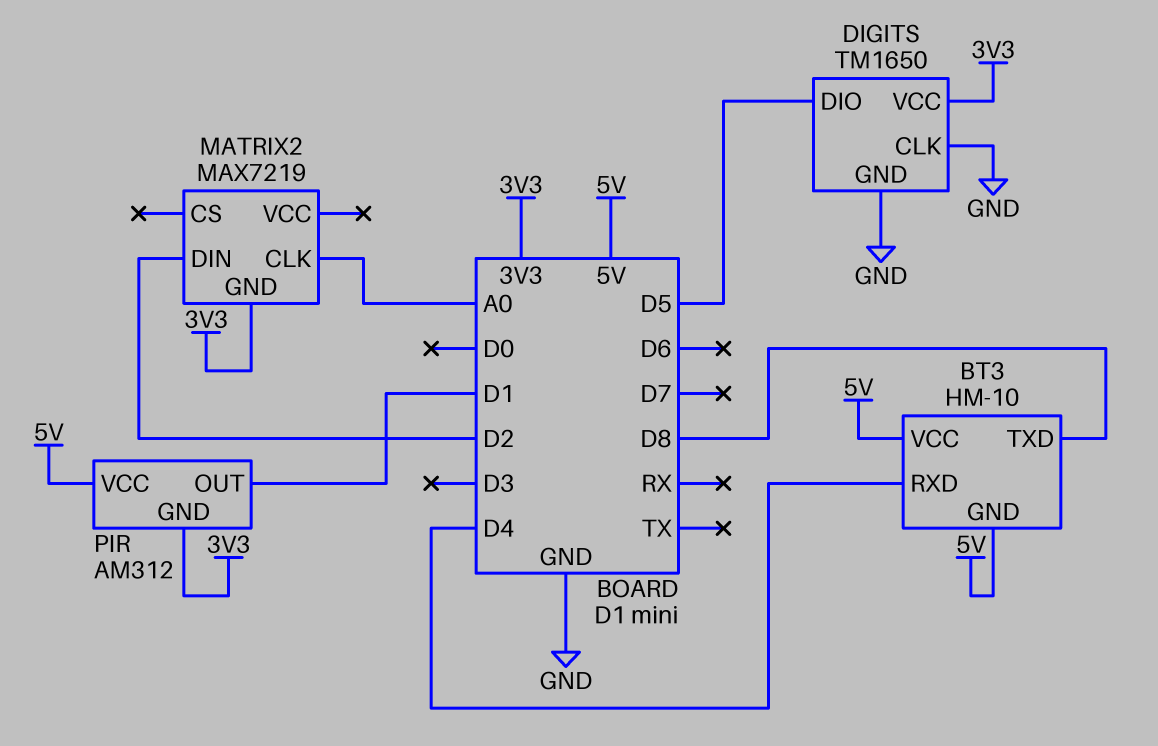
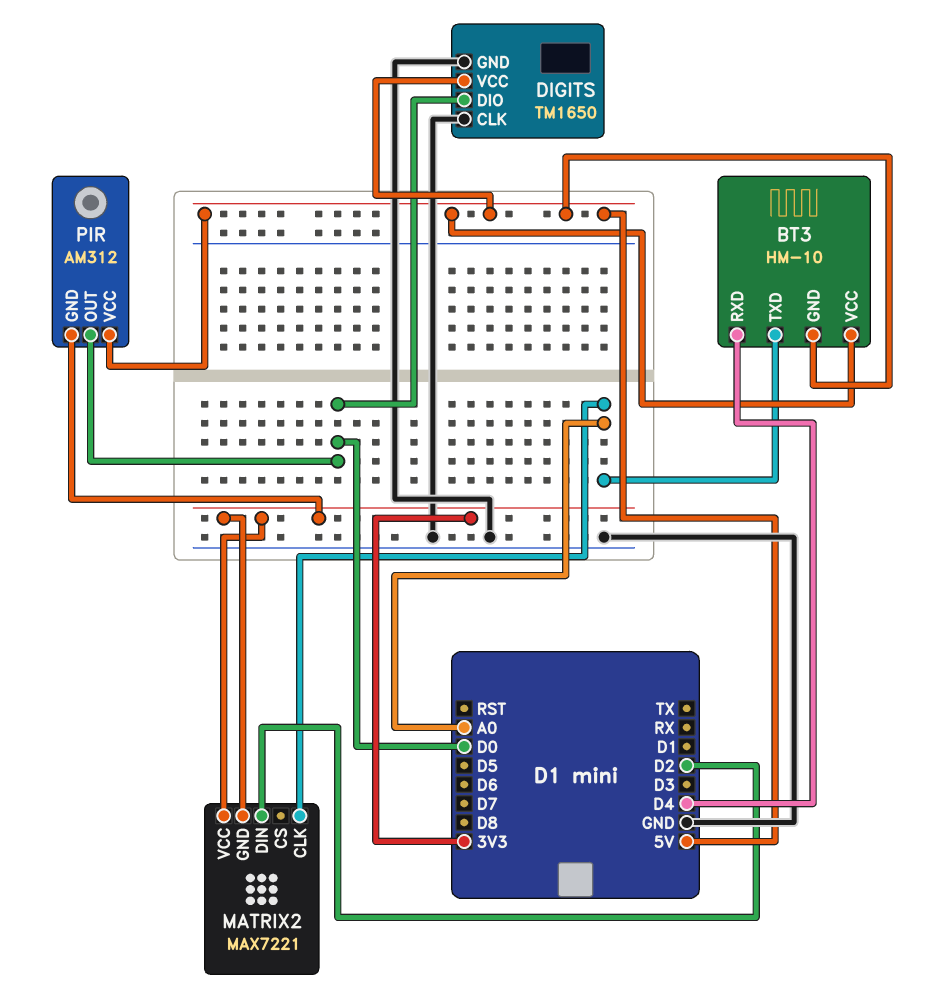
BT3 pin TXD: D8 -> A0
DIGITS pin DIO: D5 -> D0
DIGITS pin VCC: 3V3 -> 5V
MATRIX2: MAX7219 -> MAX7221
MATRIX2 pin VCC: none -> 3V3
PIR pin OUT: D1 -> D0

